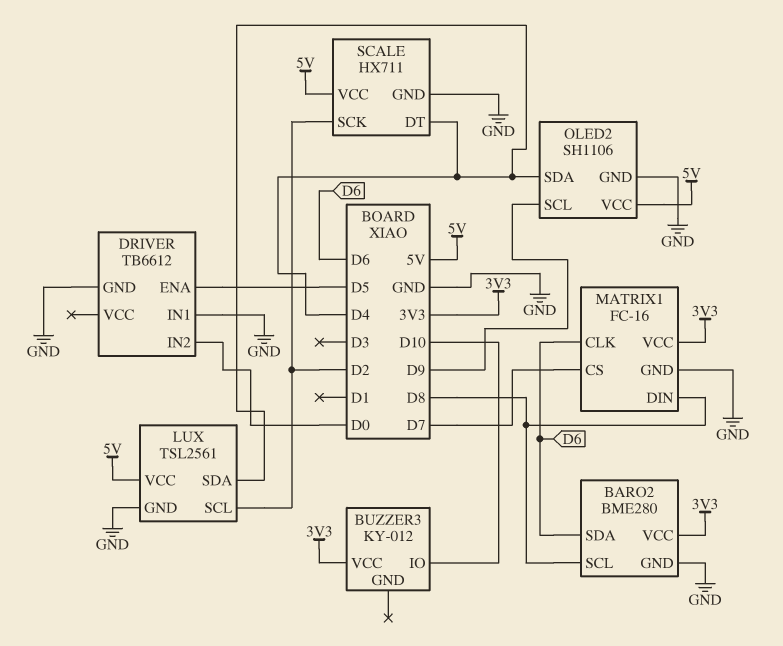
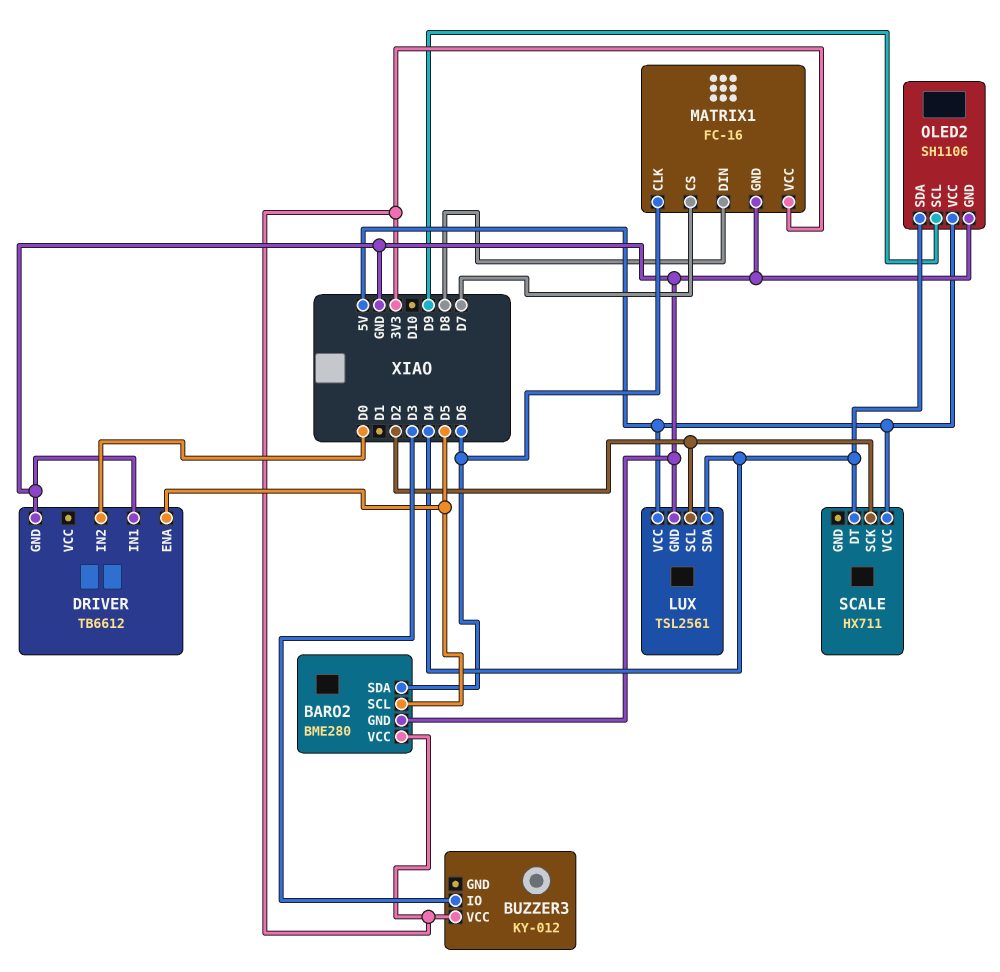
BARO2 pin SCL: D8 -> D5
BUZZER3 pin IO: D10 -> D3
SCALE pin GND: GND -> none

